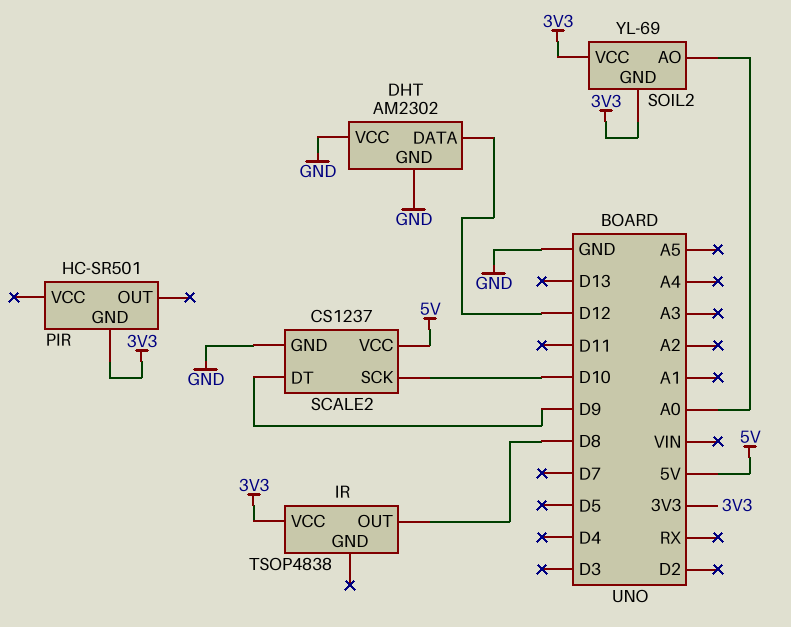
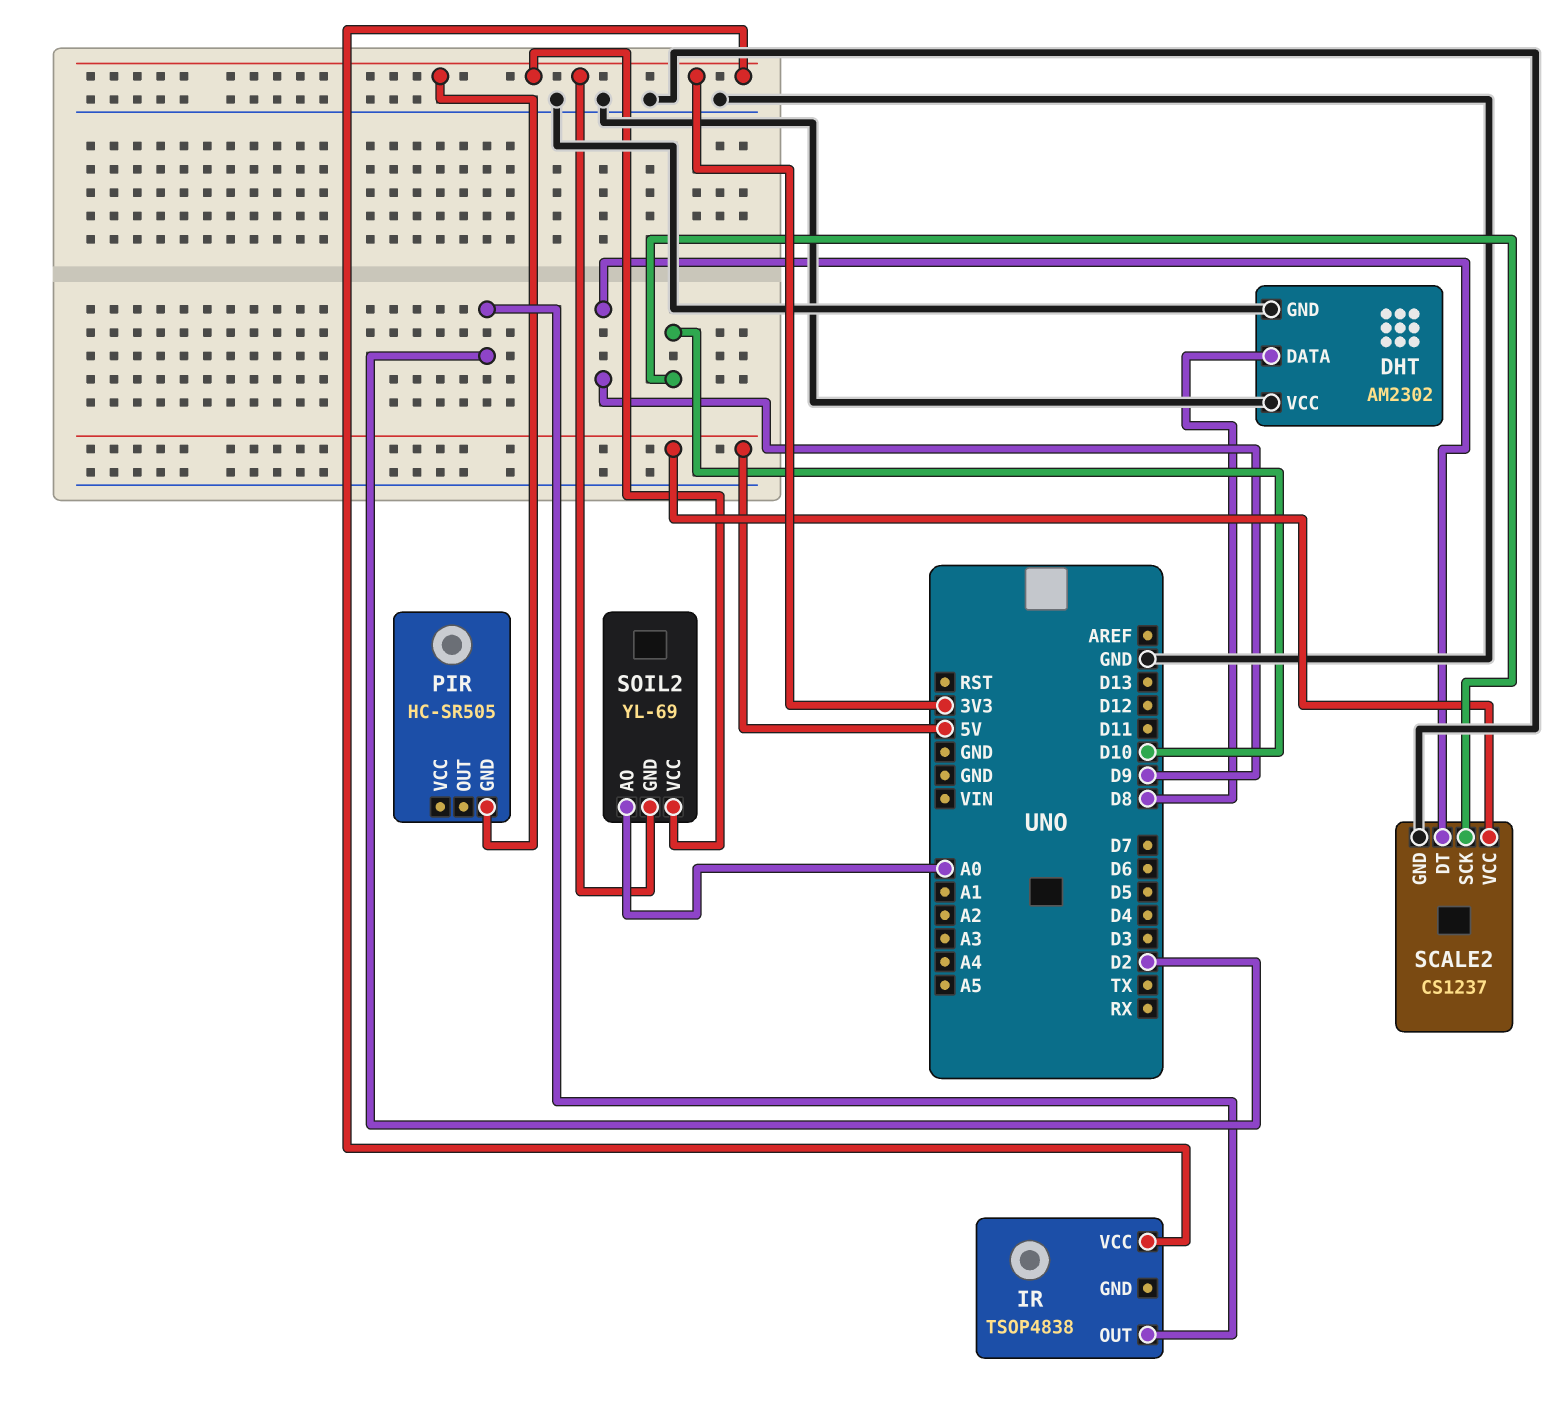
DHT pin DATA: D12 -> D8
IR pin OUT: D8 -> D2
PIR: HC-SR501 -> HC-SR505

